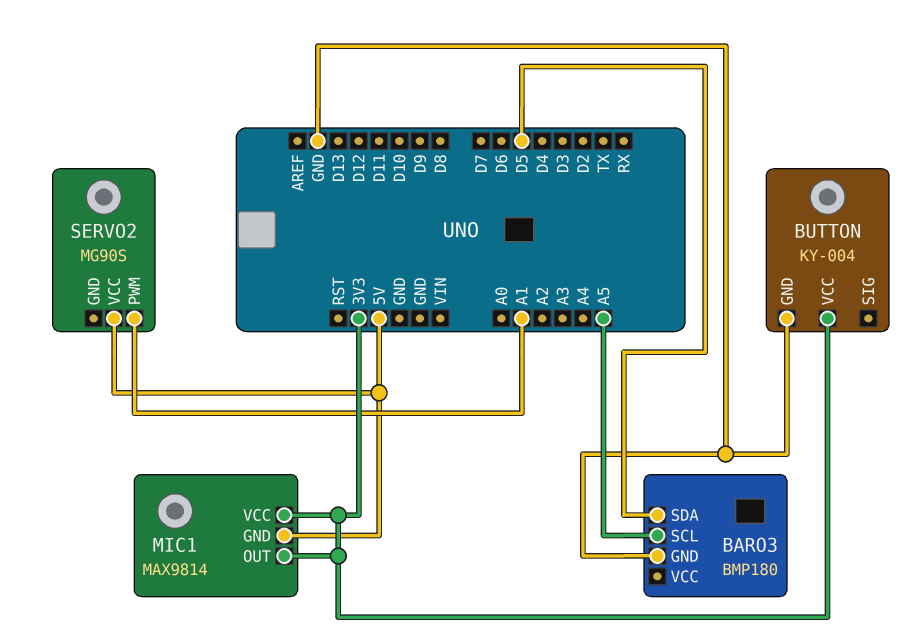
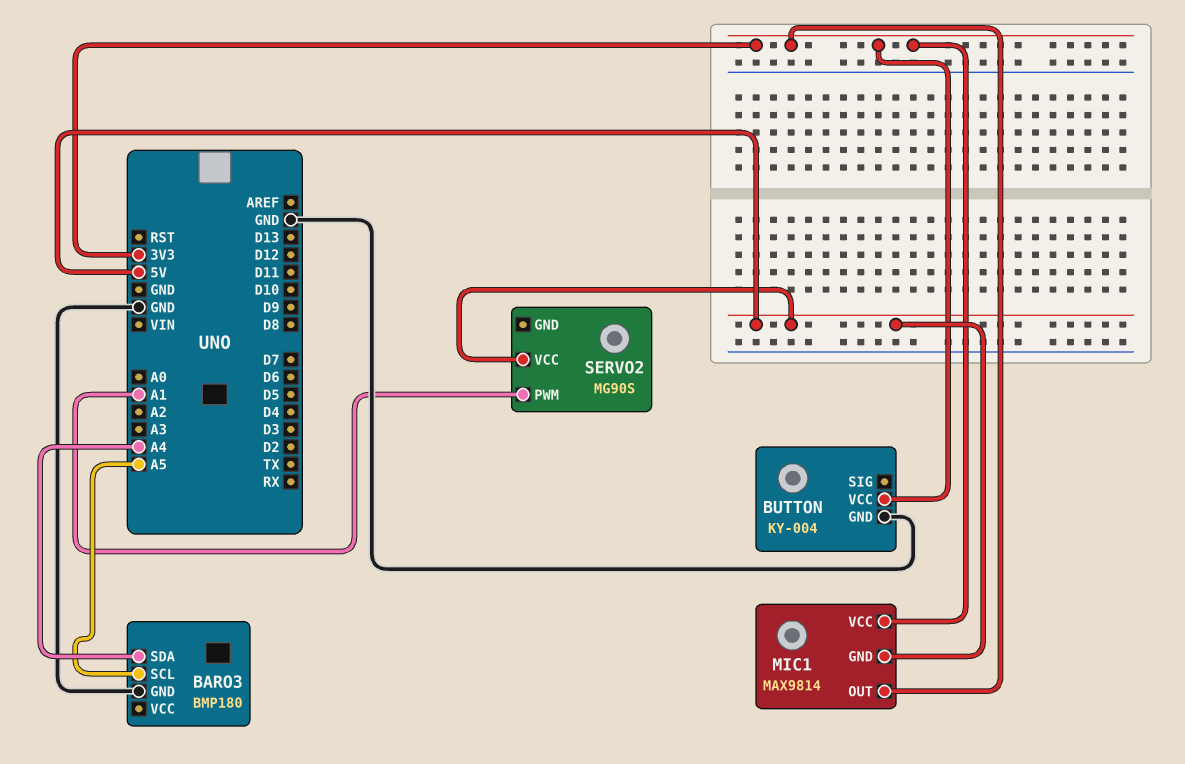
BARO3 pin SDA: D5 -> A4

